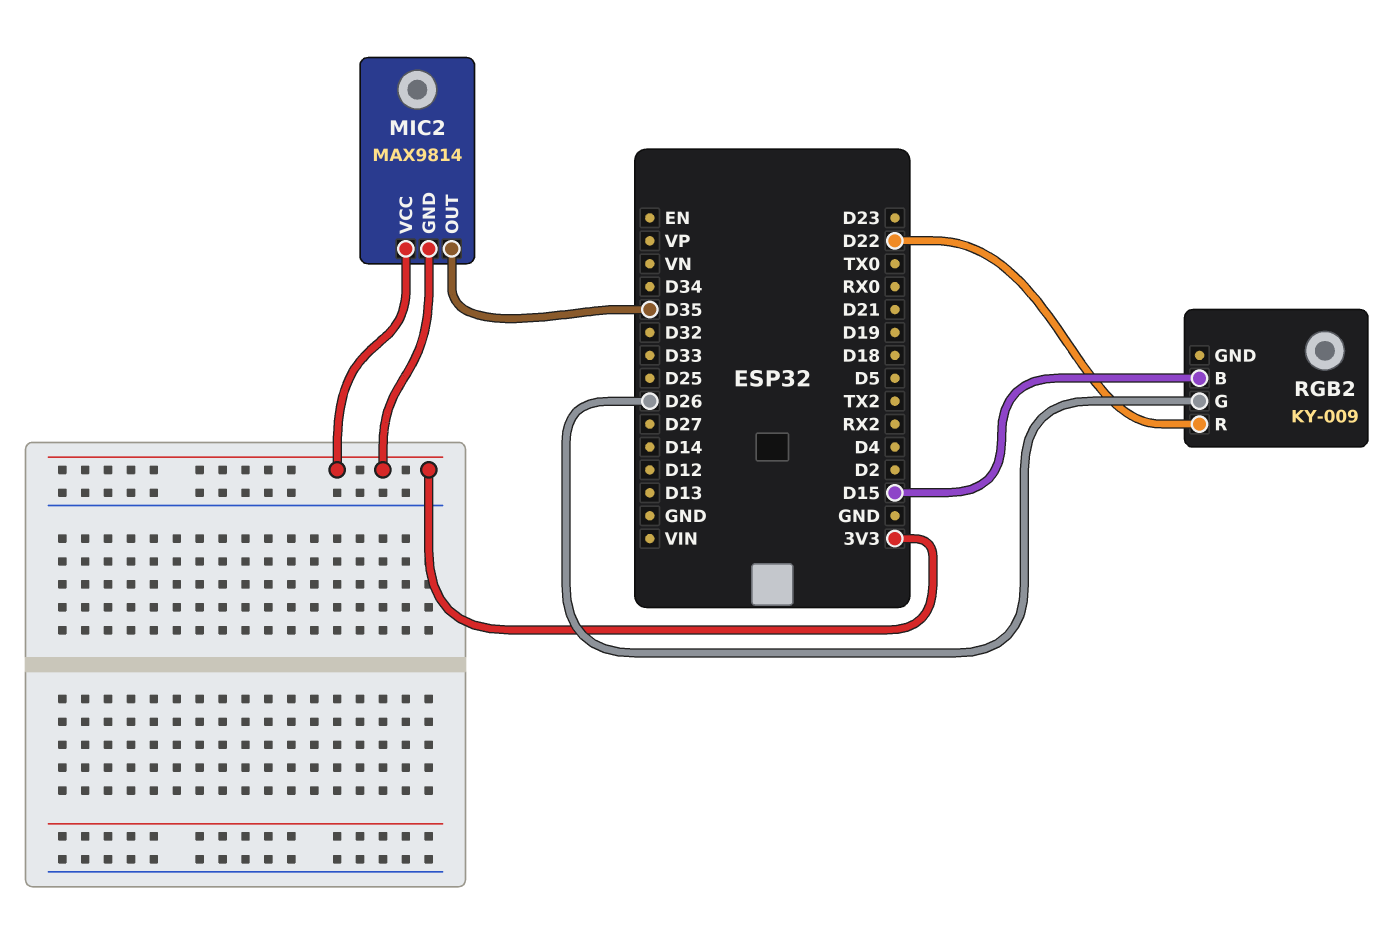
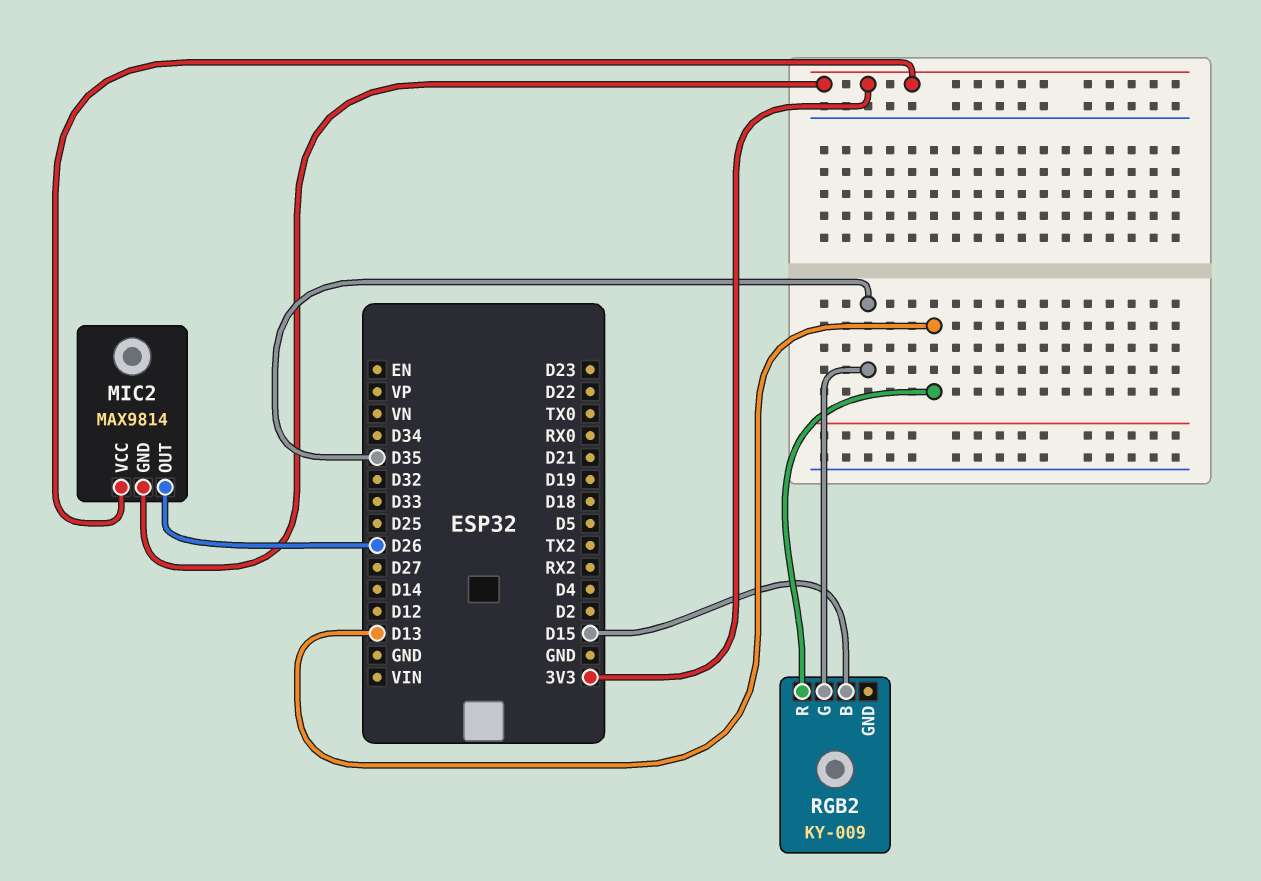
MIC2 pin OUT: D35 -> D26
RGB2 pin G: D26 -> D35
RGB2 pin R: D22 -> D13

